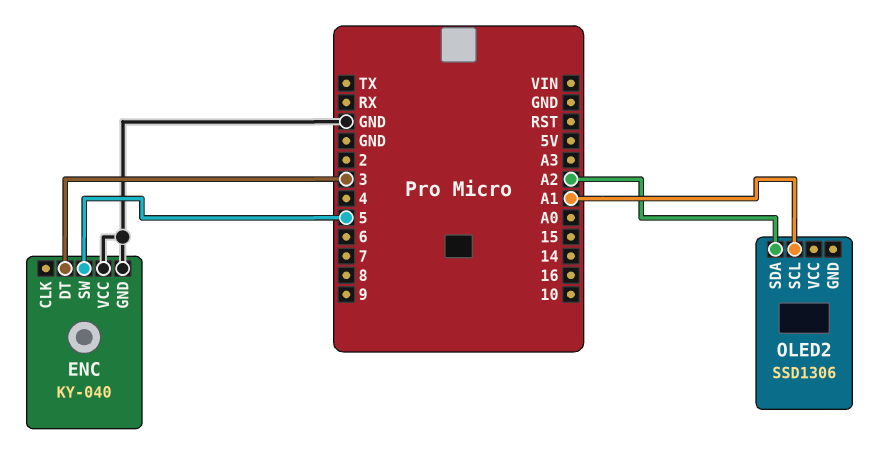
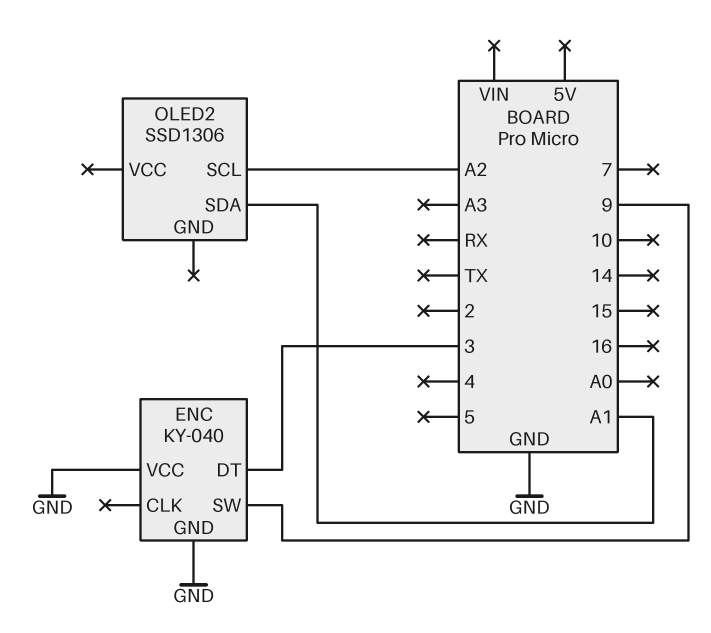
ENC pin SW: 5 -> 9
OLED2 pin SCL: A1 -> A2
OLED2 pin SDA: A2 -> A1

